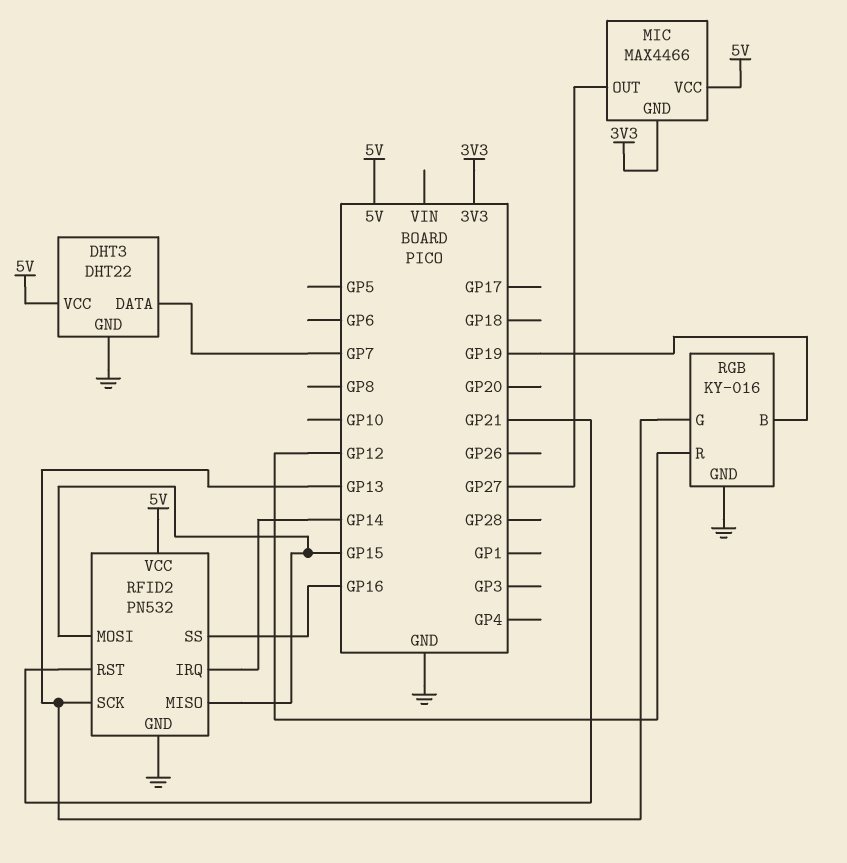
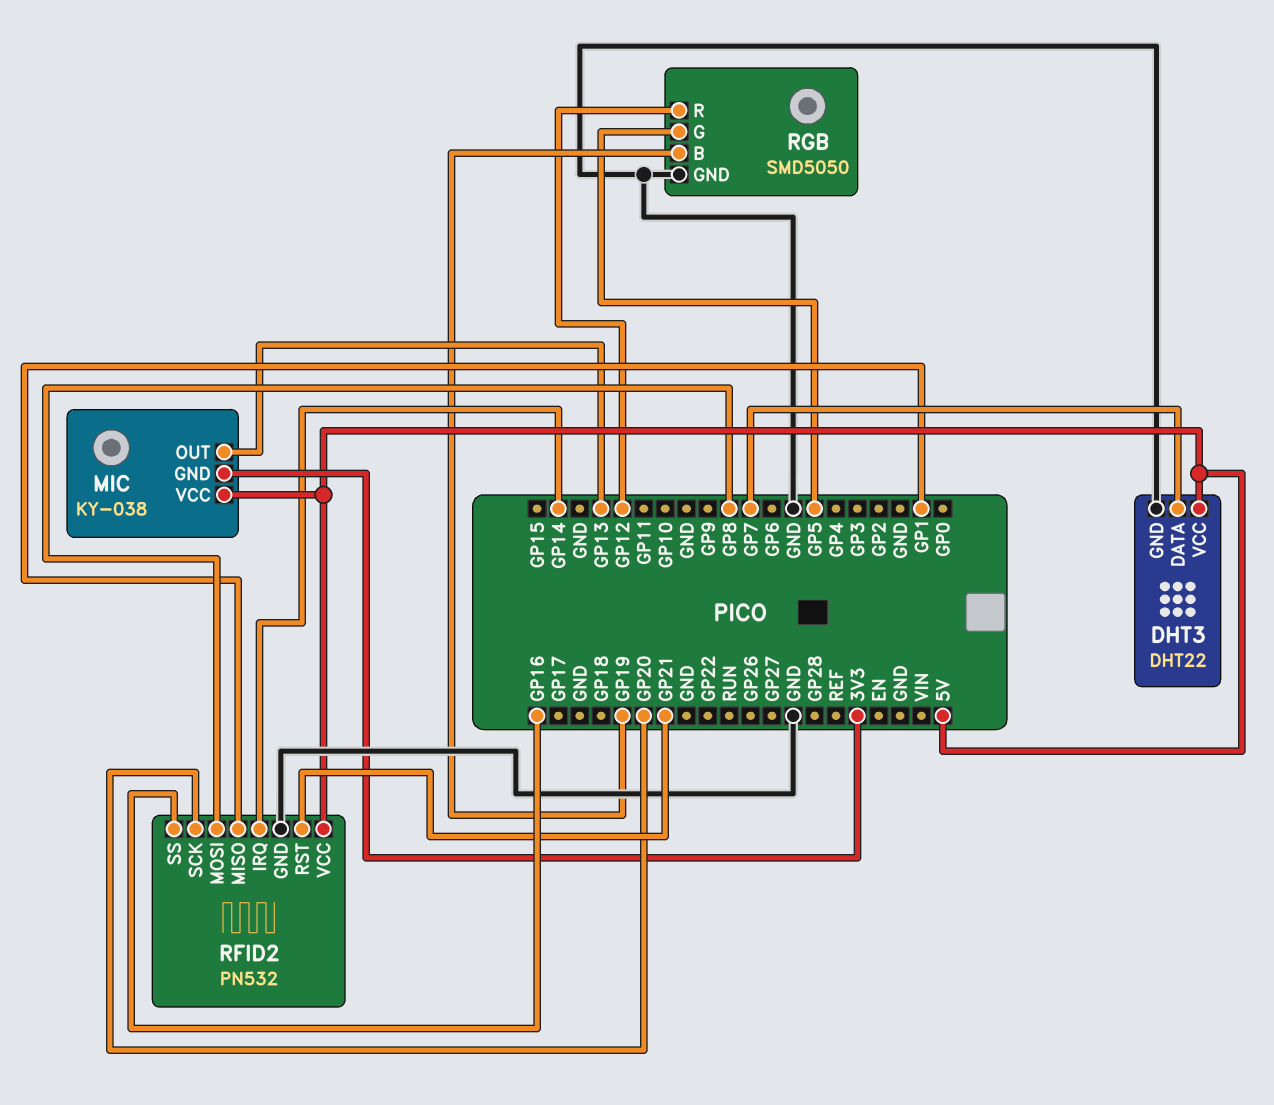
MIC: MAX4466 -> KY-038
MIC pin OUT: GP27 -> GP13
RFID2 pin MISO: GP15 -> GP1
RFID2 pin MOSI: GP15 -> GP8
RFID2 pin SCK: GP13 -> GP20
RGB: KY-016 -> SMD5050
RGB pin G: GP13 -> GP5

